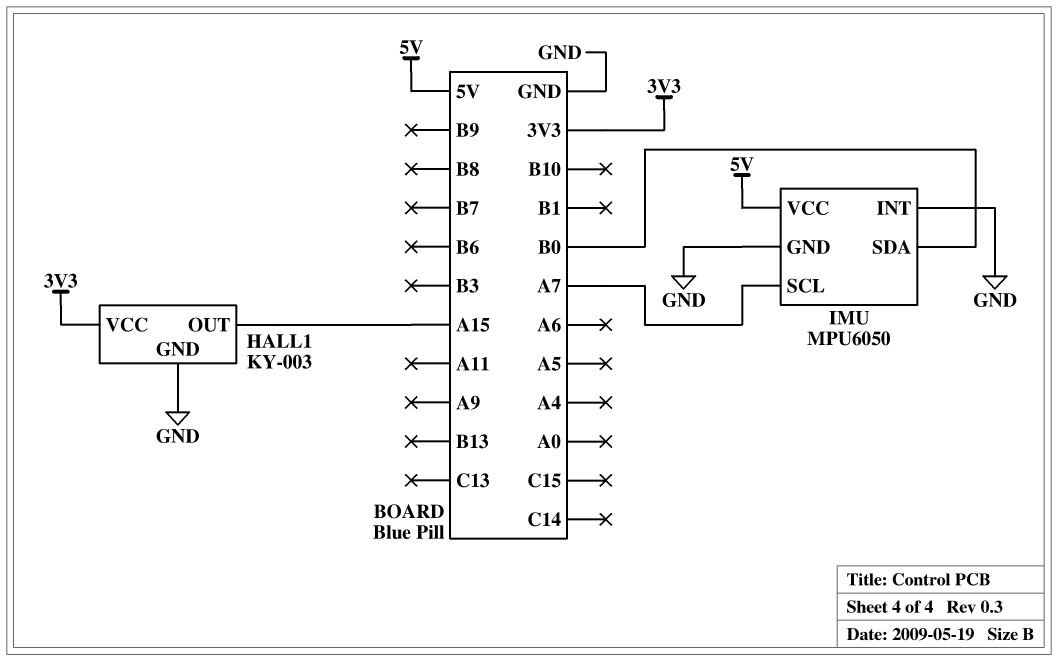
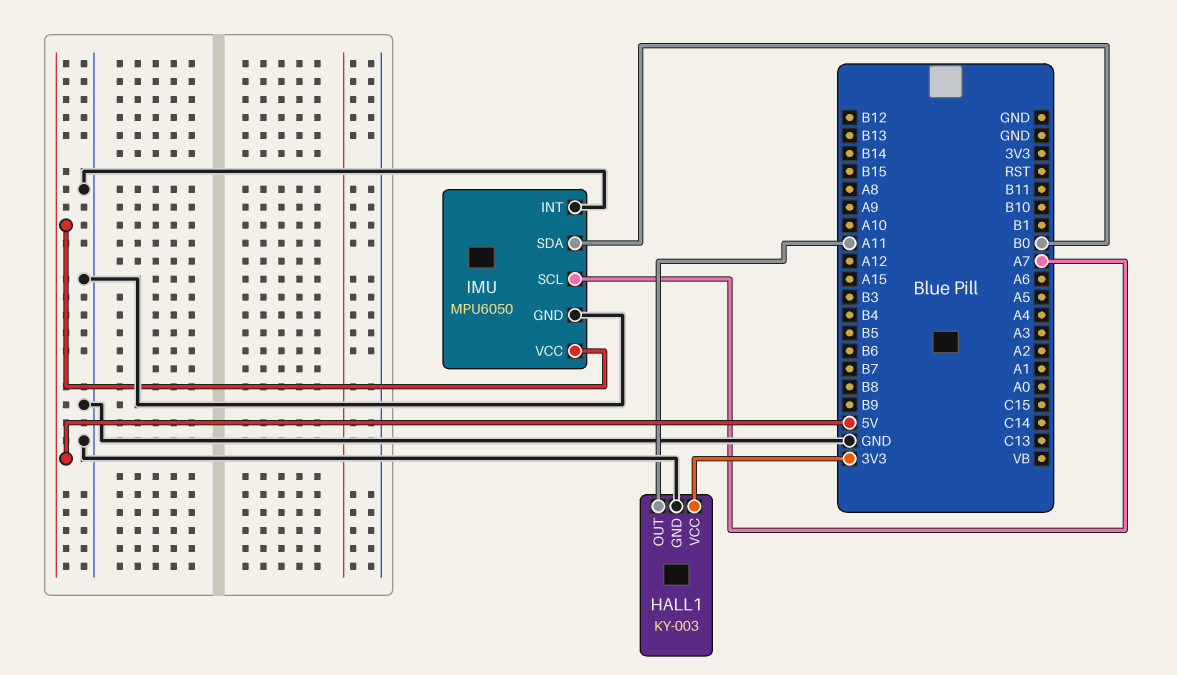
HALL1 pin OUT: A15 -> A11

